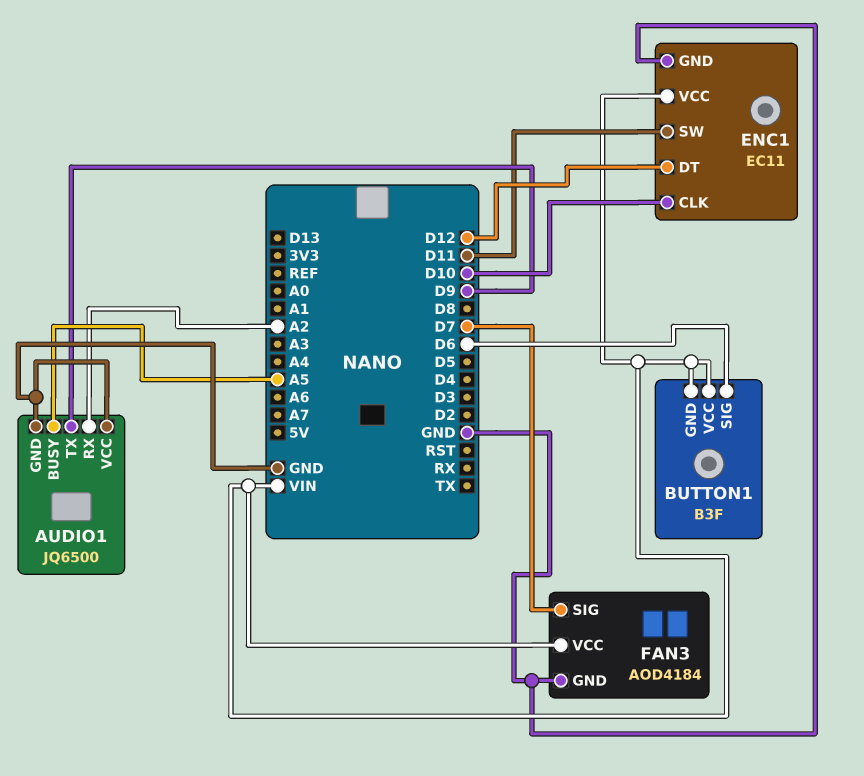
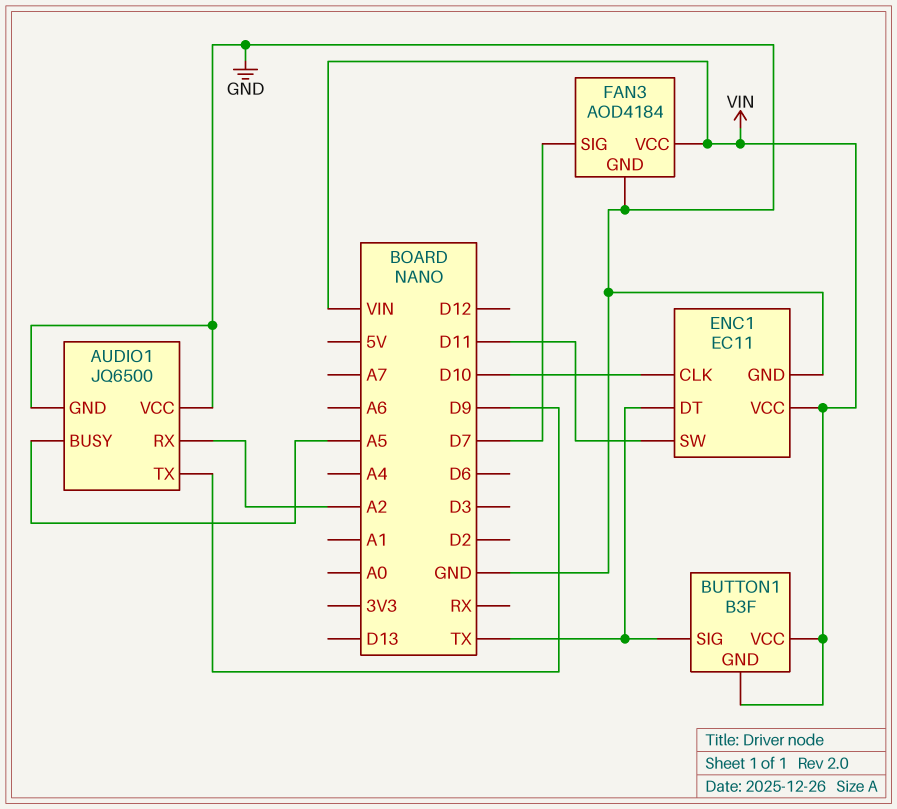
BUTTON1 pin SIG: D6 -> TX
ENC1 pin DT: D12 -> TX

